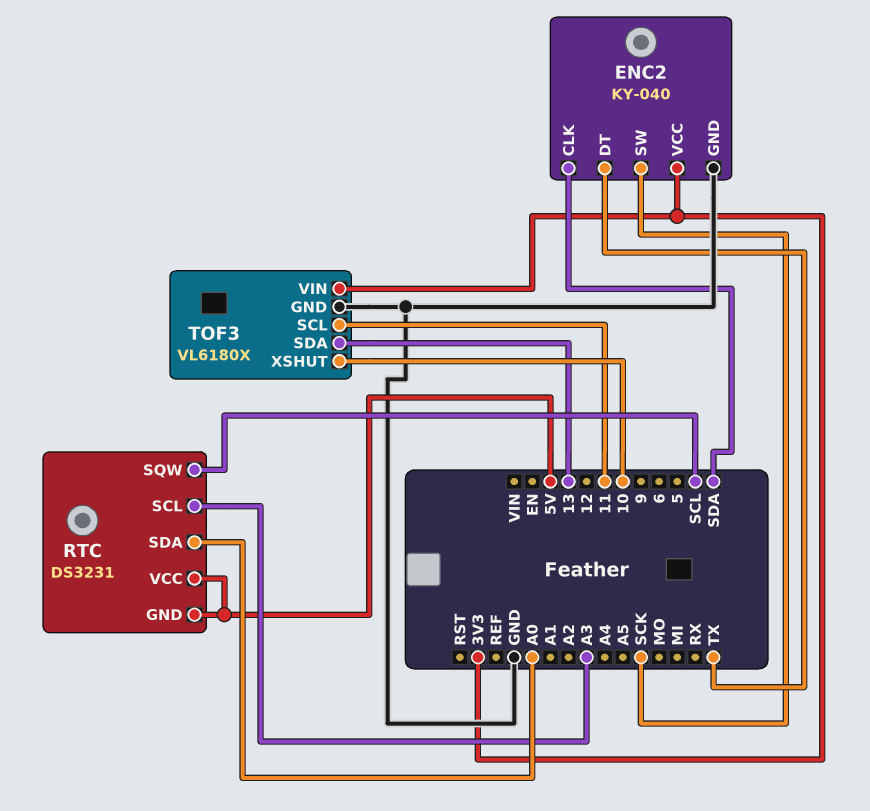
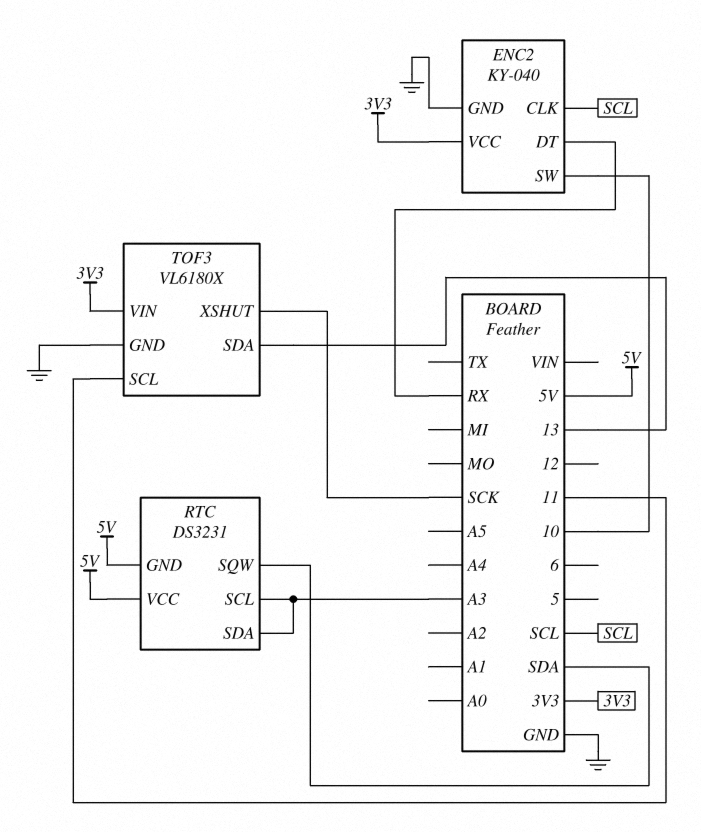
ENC2 pin CLK: SDA -> SCL
ENC2 pin DT: TX -> RX
ENC2 pin SW: SCK -> 10
RTC pin SDA: A0 -> A3
RTC pin SQW: SCL -> SDA
TOF3 pin XSHUT: 10 -> SCK

